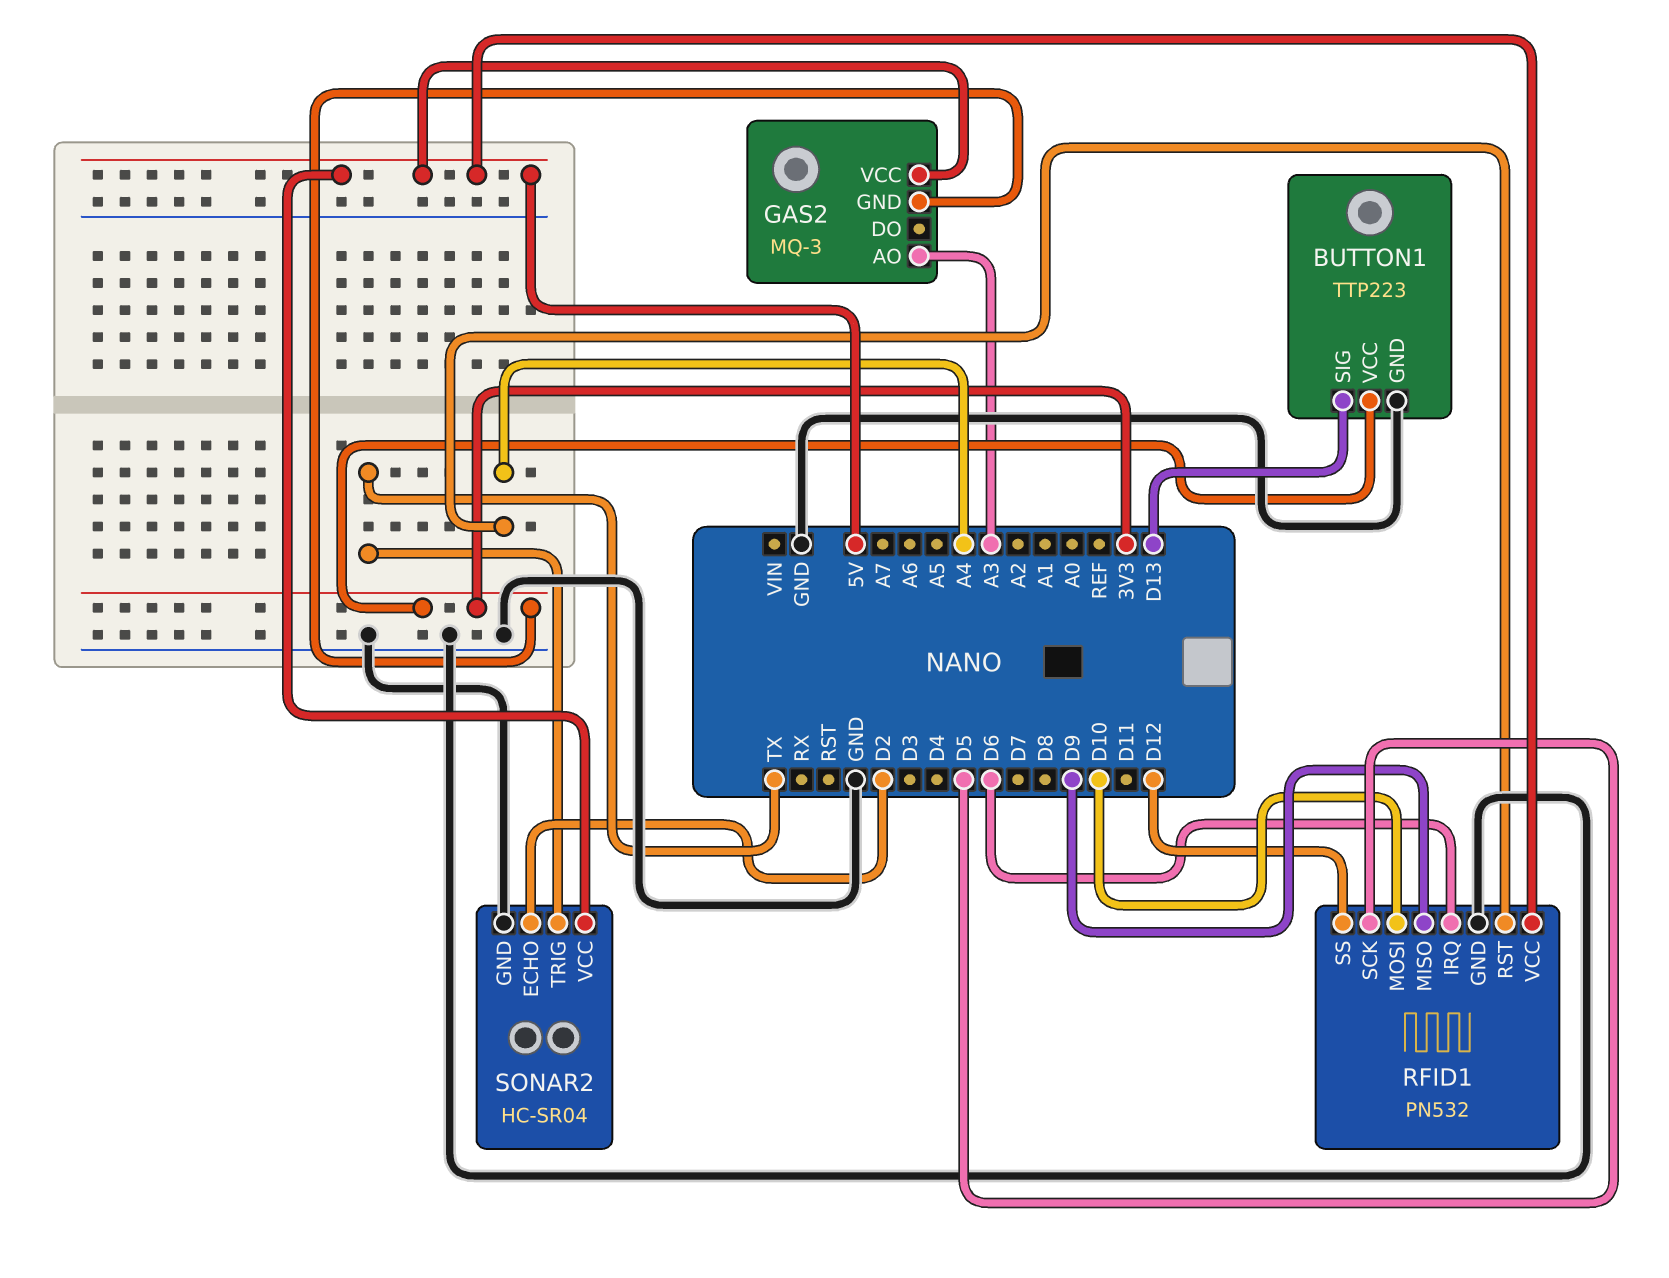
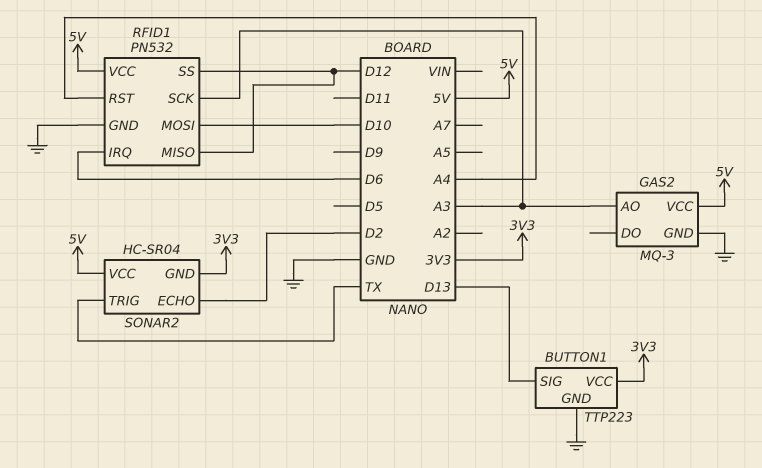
GAS2 pin GND: 3V3 -> GND
RFID1 pin MISO: D9 -> D12
RFID1 pin SCK: D5 -> A3
SONAR2 pin GND: GND -> 3V3

